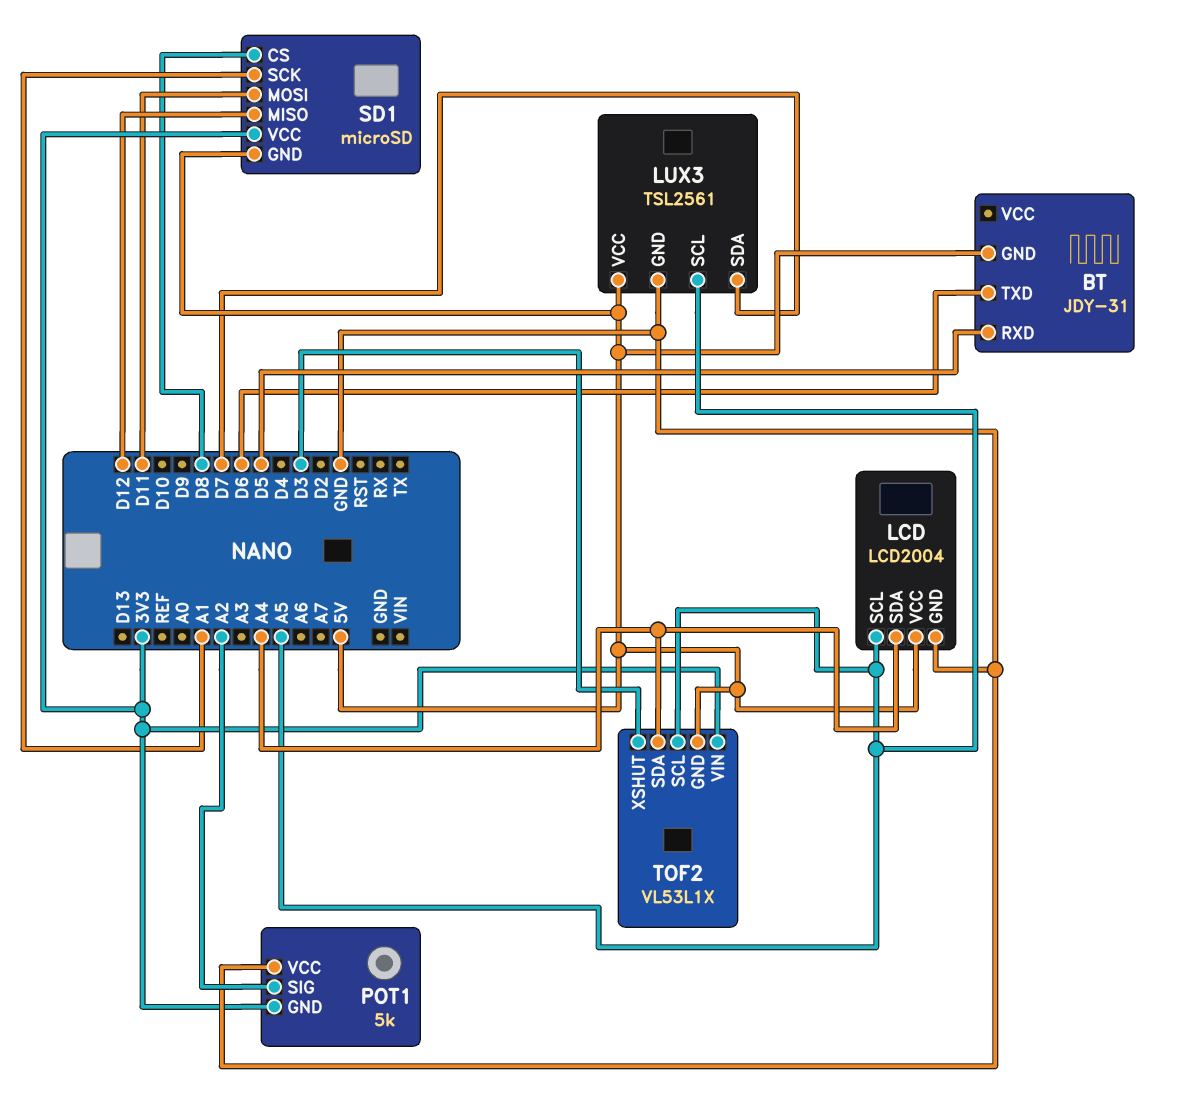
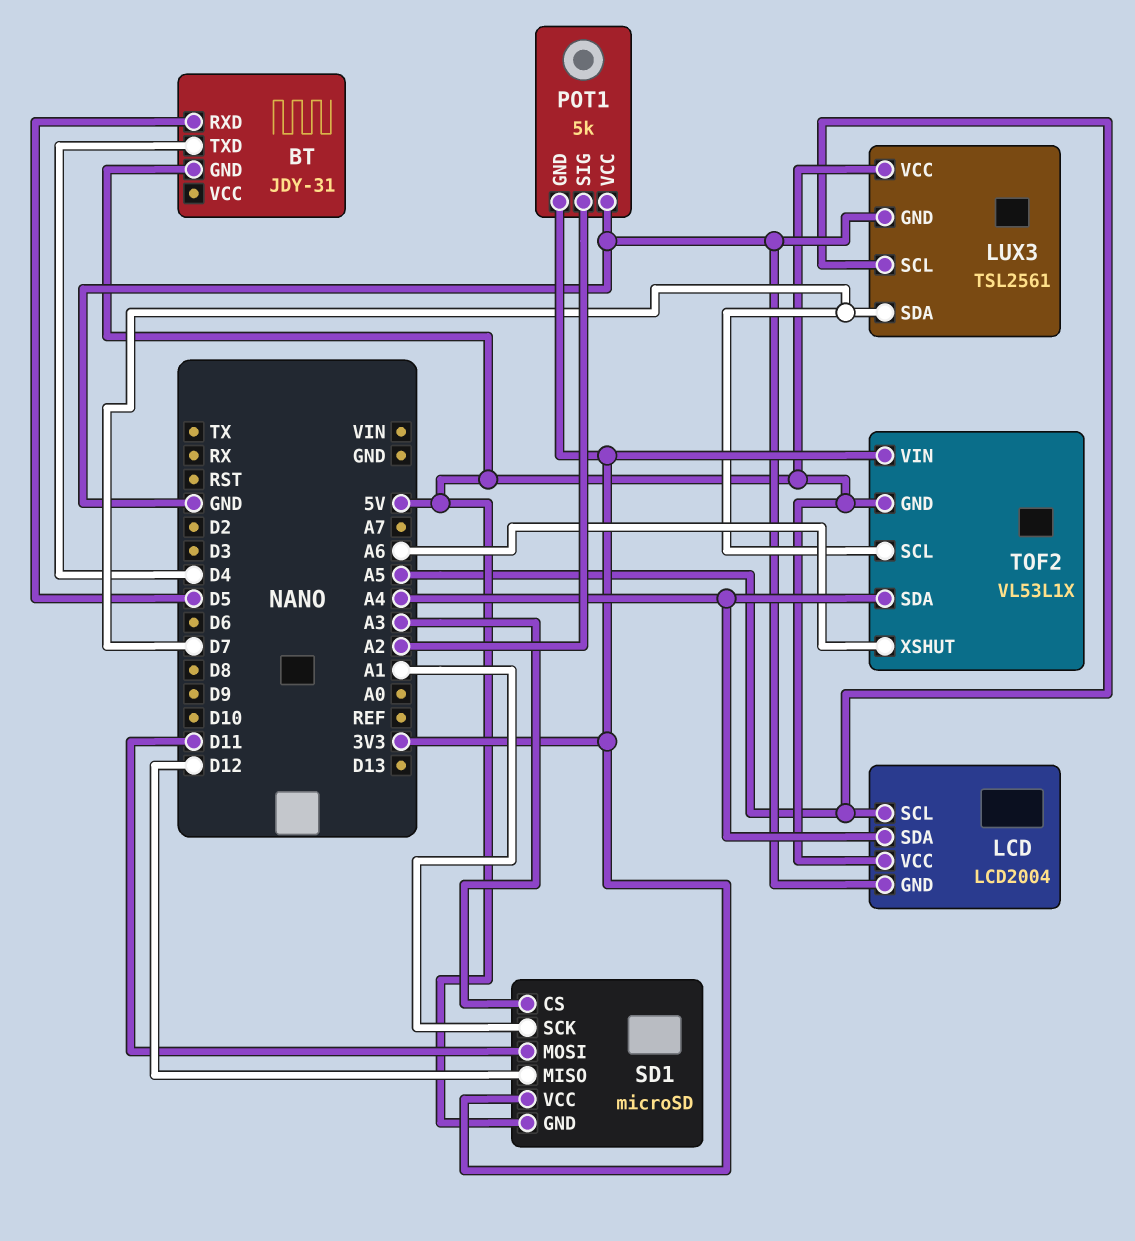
BT pin TXD: D6 -> D4
SD1 pin CS: D8 -> A3
TOF2 pin SCL: A5 -> D7
TOF2 pin XSHUT: D3 -> A6

